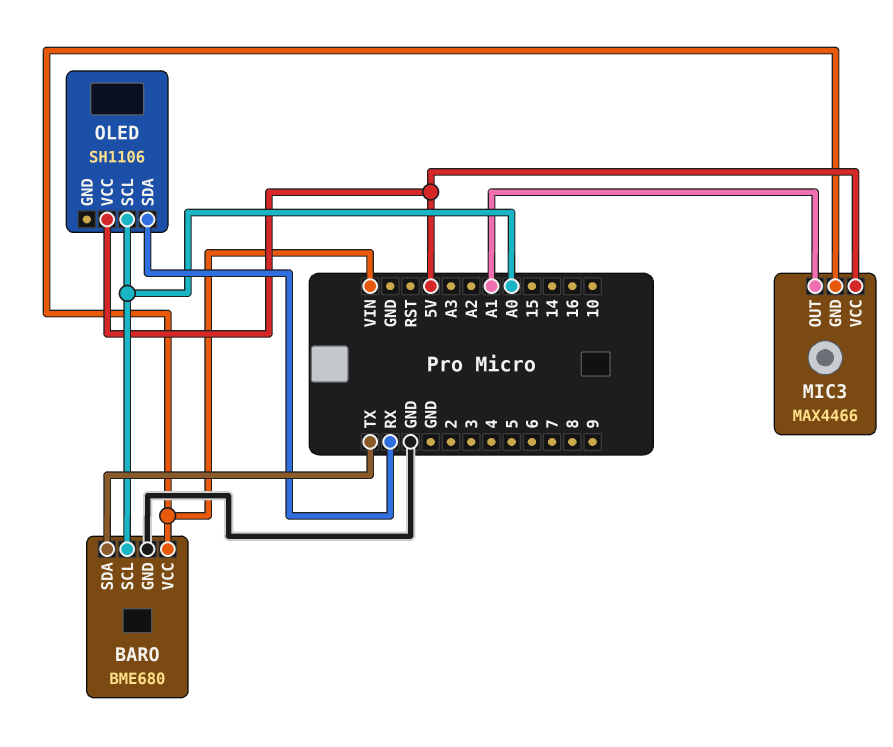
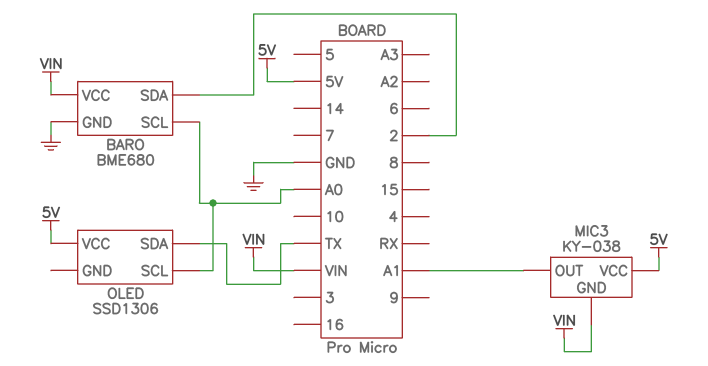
BARO pin SDA: TX -> 2
MIC3: MAX4466 -> KY-038
OLED: SH1106 -> SSD1306
OLED pin SDA: RX -> TX

